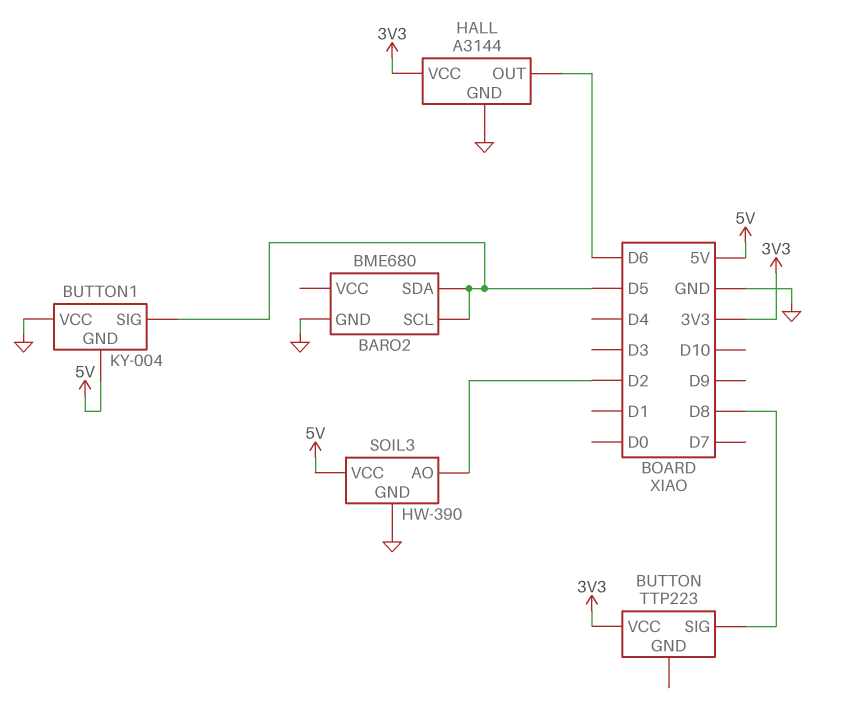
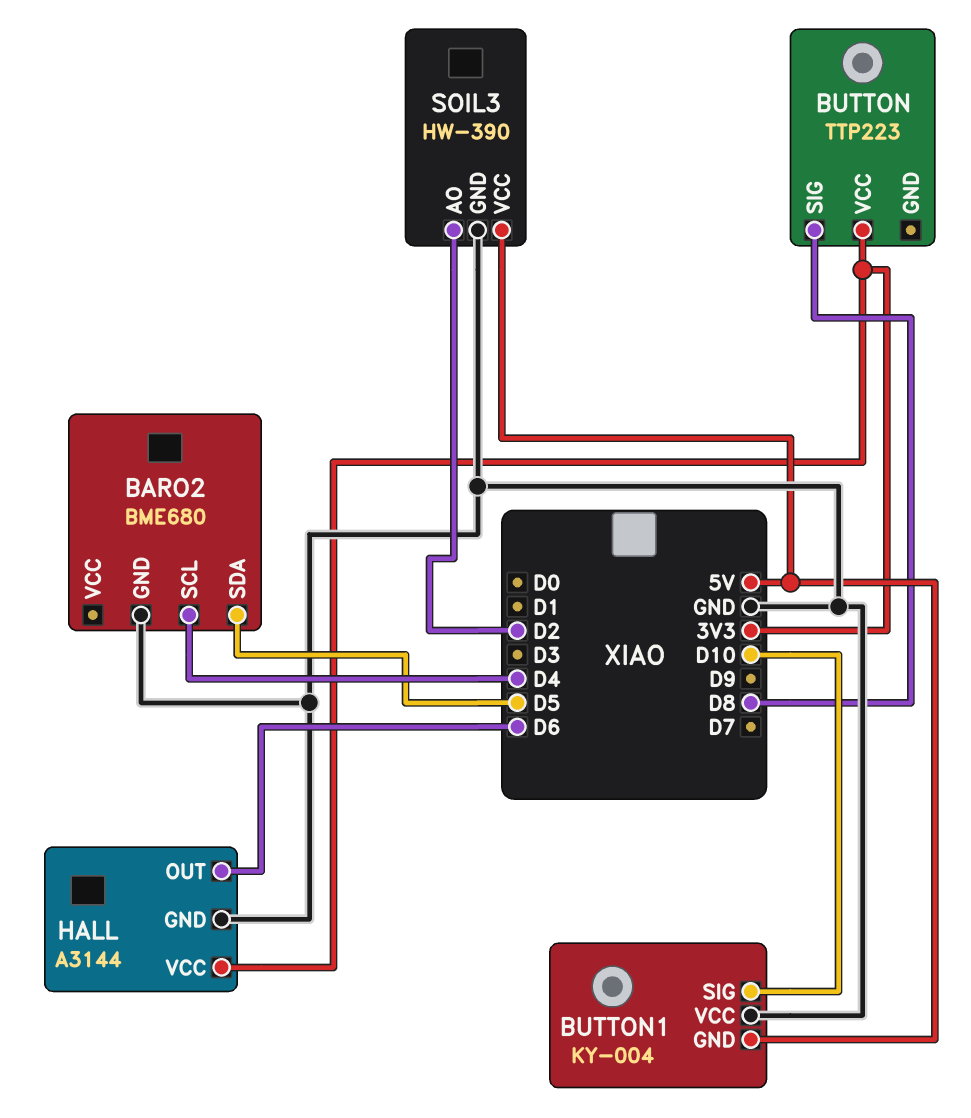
BARO2 pin SCL: D5 -> D4
BUTTON1 pin SIG: D5 -> D10

